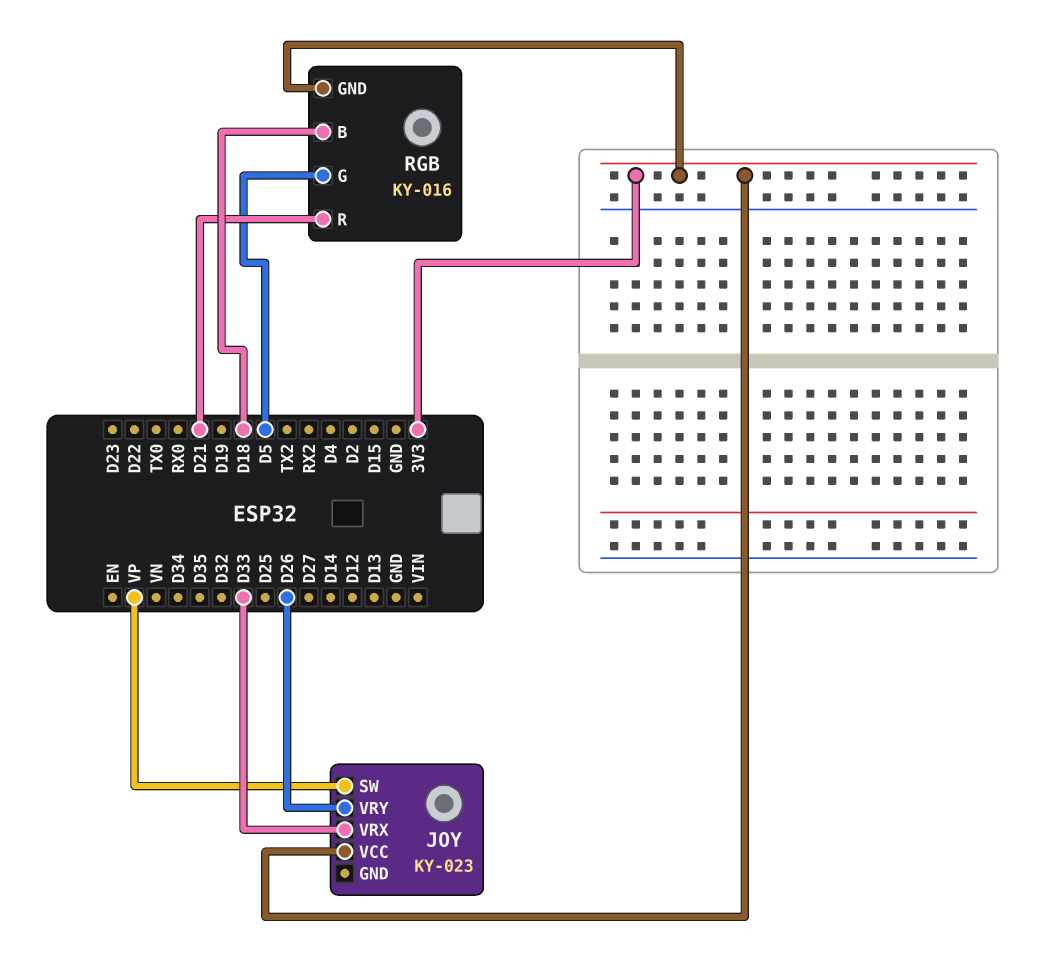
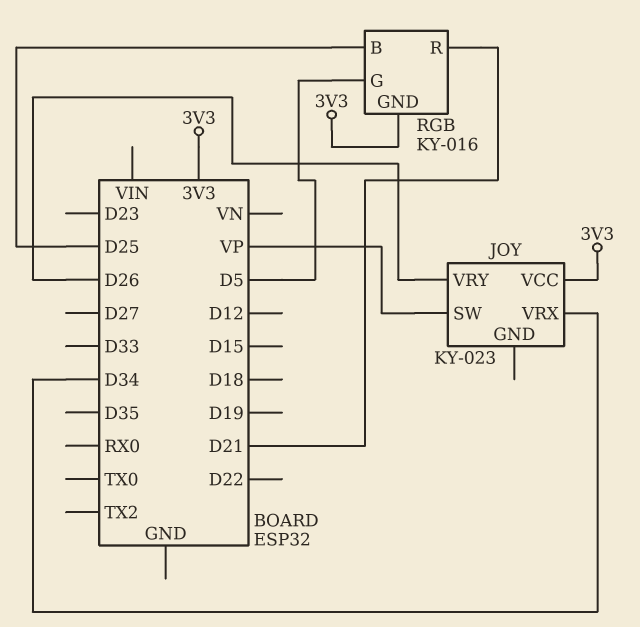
JOY pin VRX: D33 -> D34
RGB pin B: D18 -> D25

